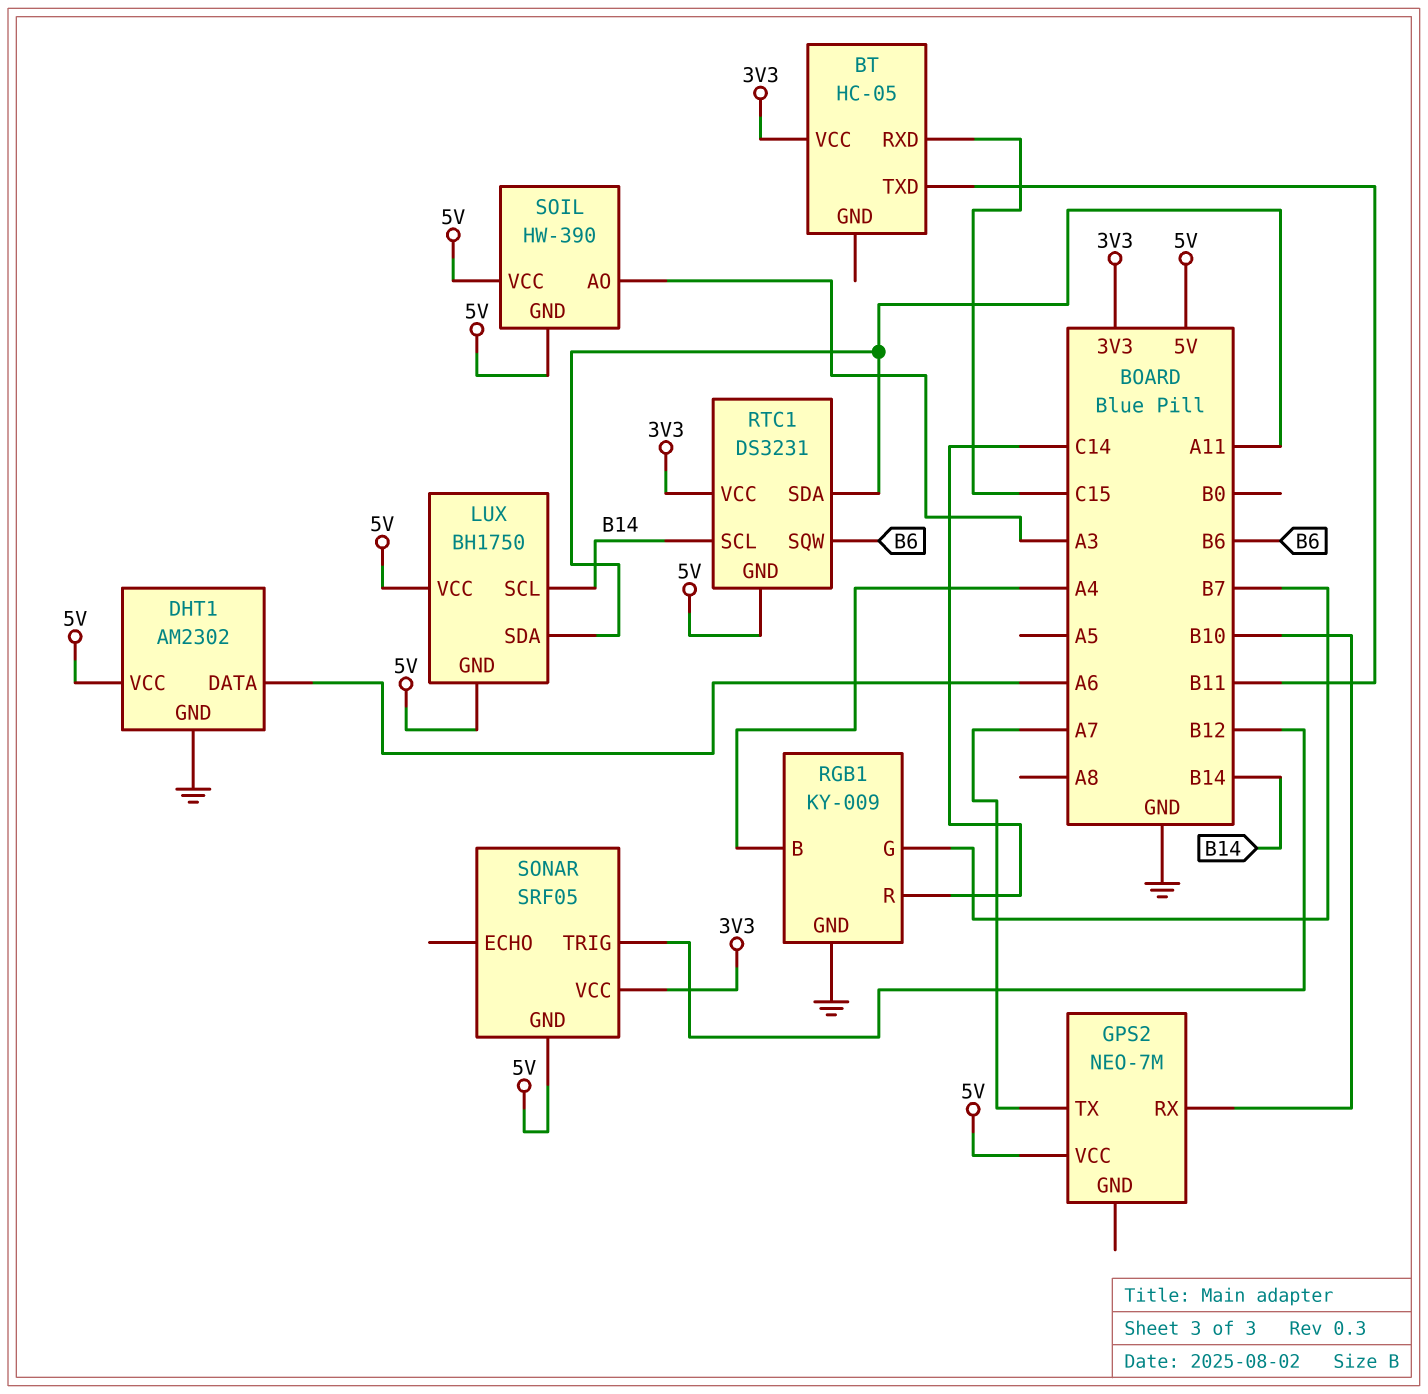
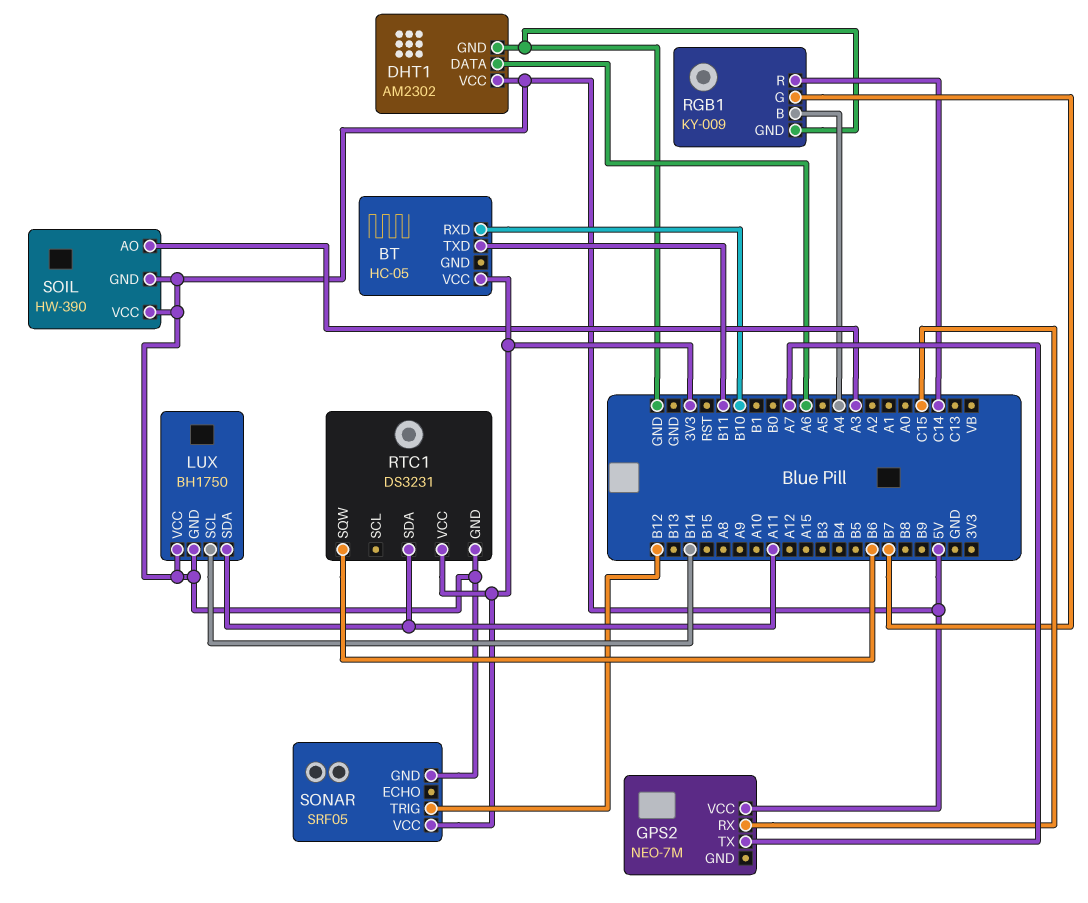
BT pin RXD: C15 -> B10
GPS2 pin RX: B10 -> C15
RTC1 pin SCL: B14 -> none

